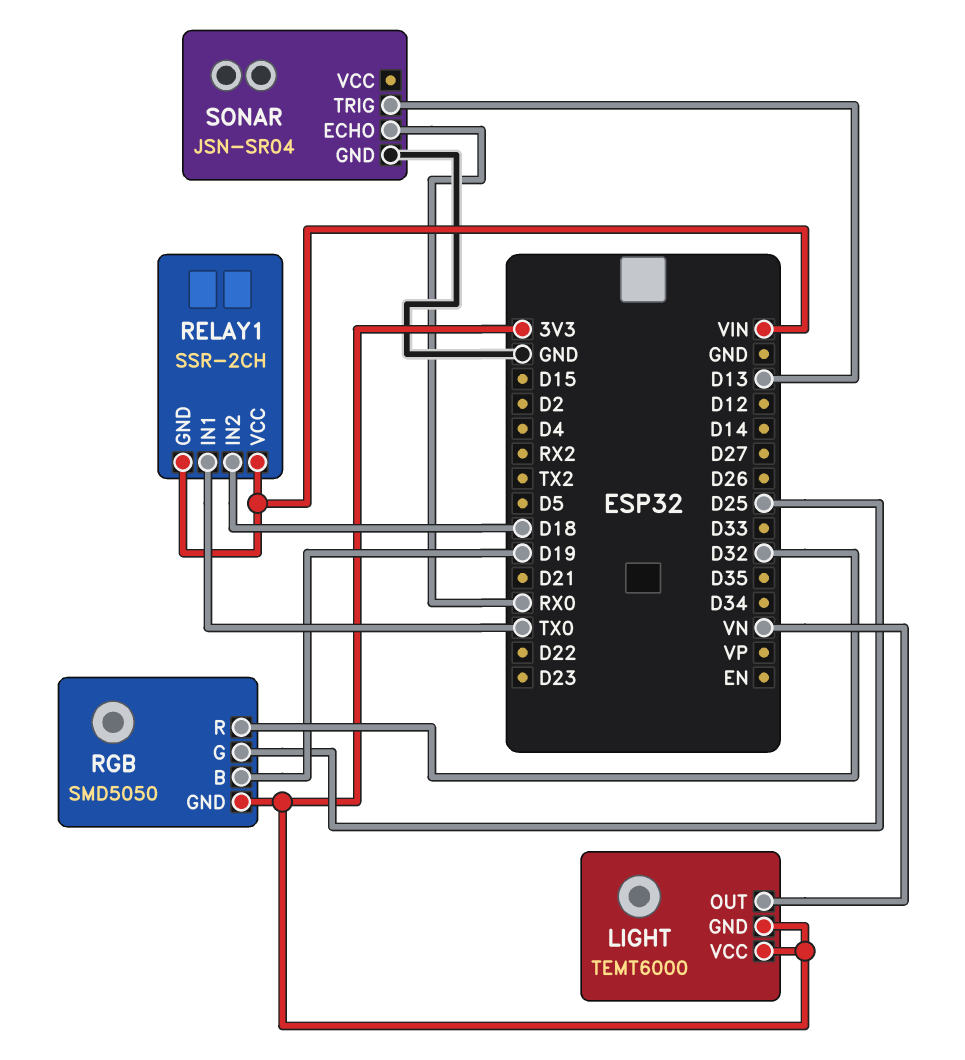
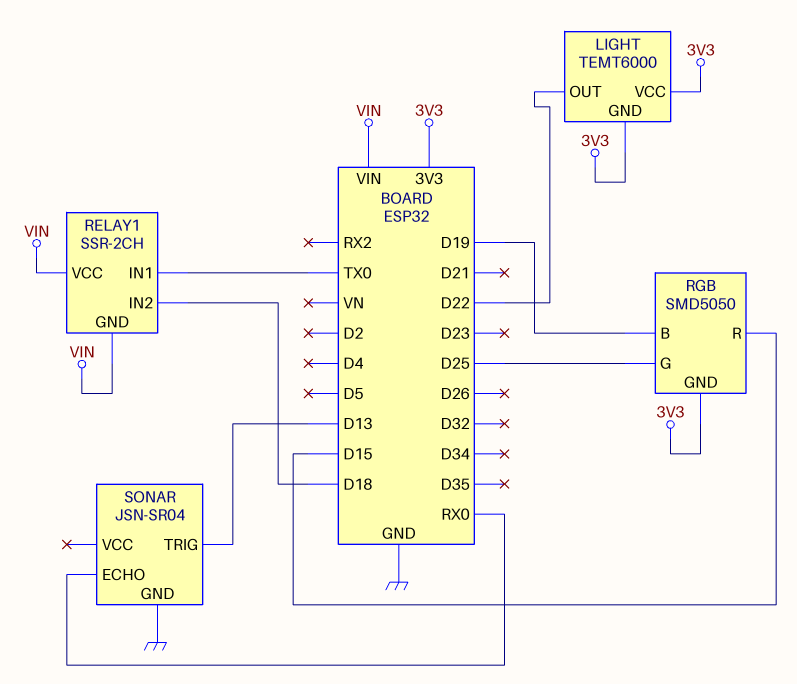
LIGHT pin OUT: VN -> D22
RGB pin R: D32 -> D15

